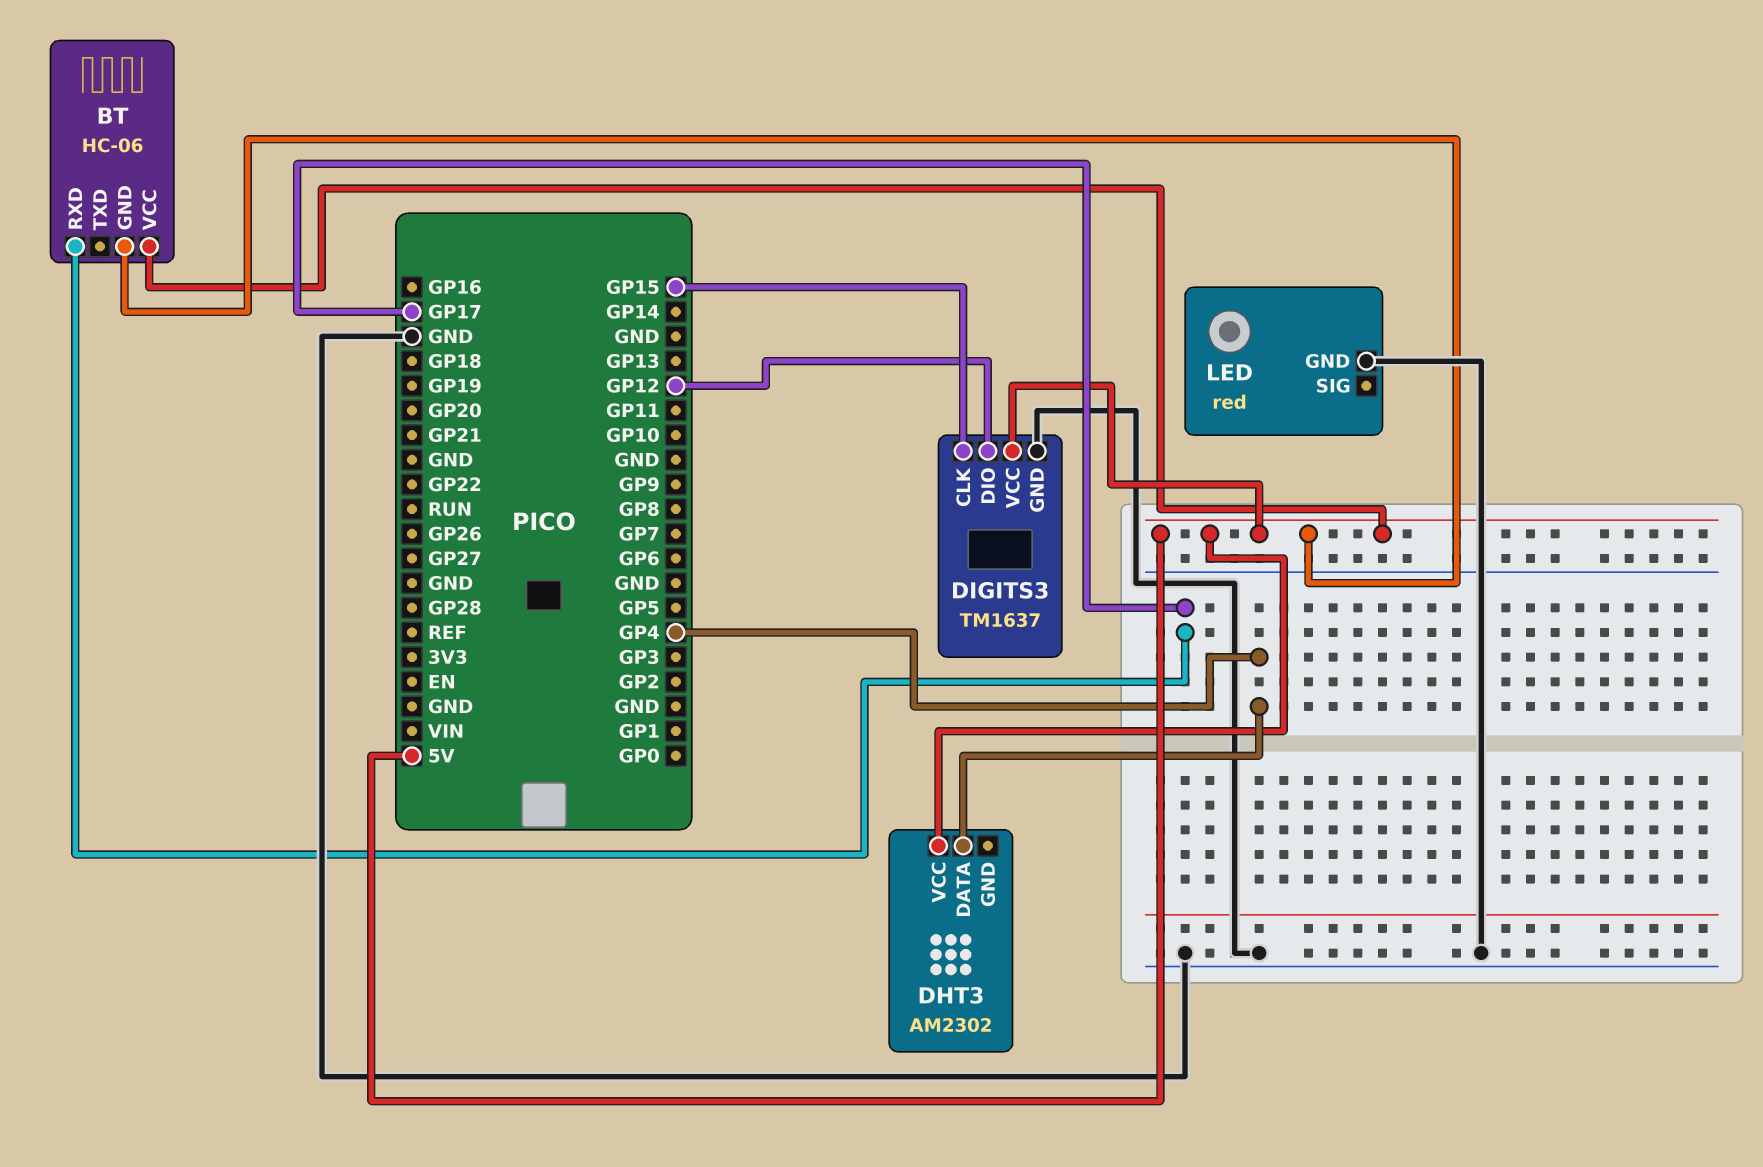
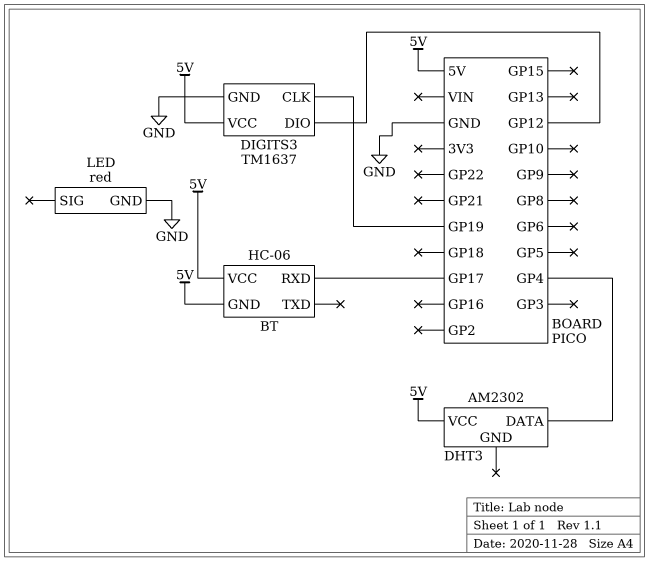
DIGITS3 pin CLK: GP15 -> GP19

